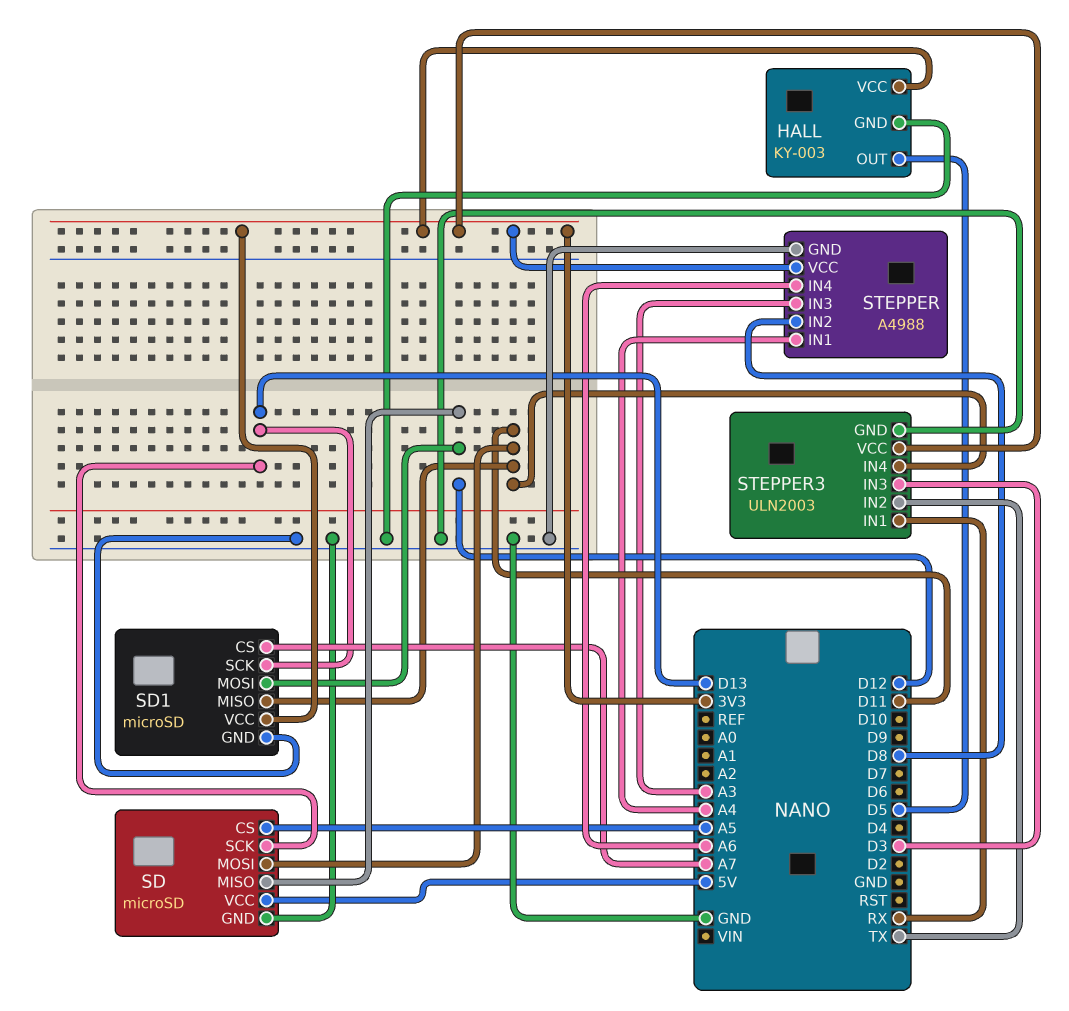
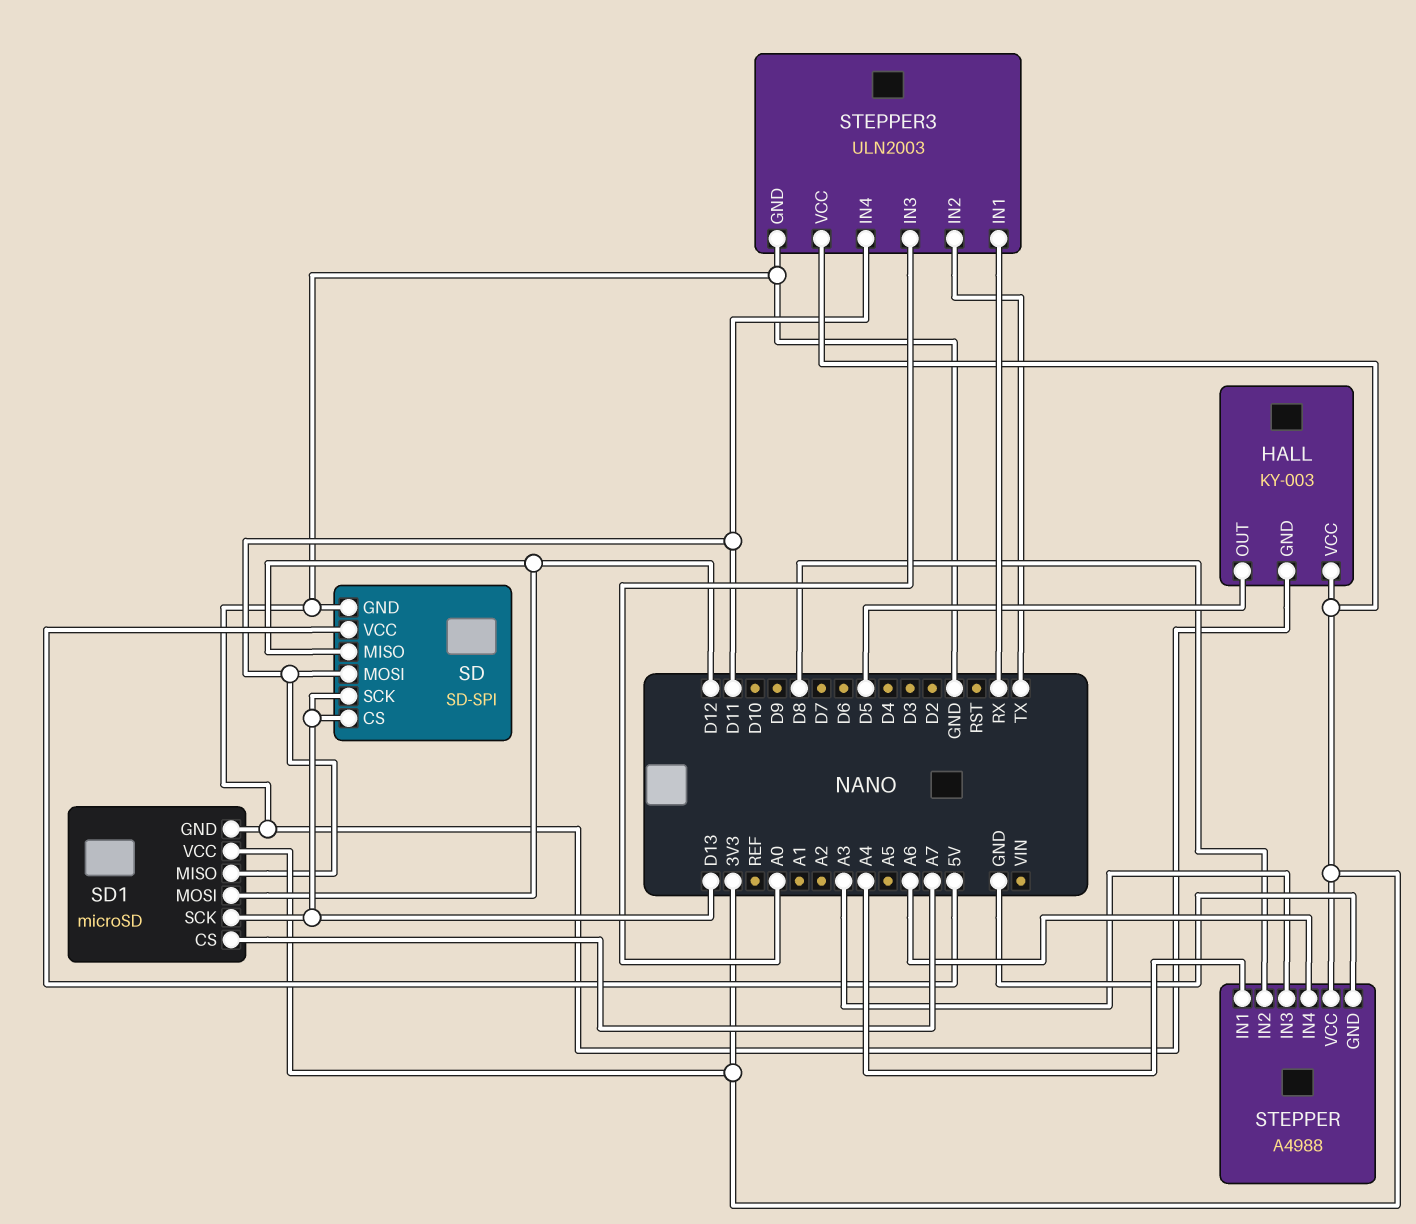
SD: microSD -> SD-SPI
SD pin CS: A5 -> D13
STEPPER3 pin IN3: D3 -> A0

